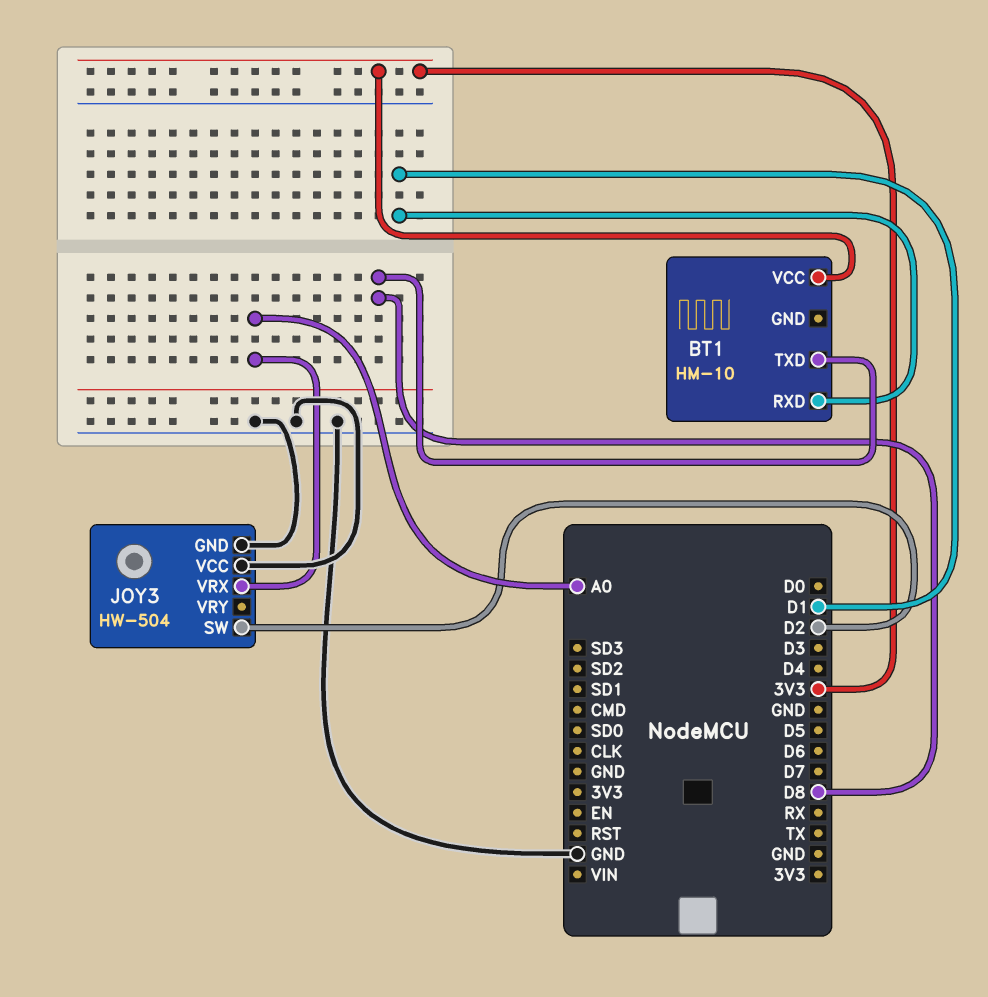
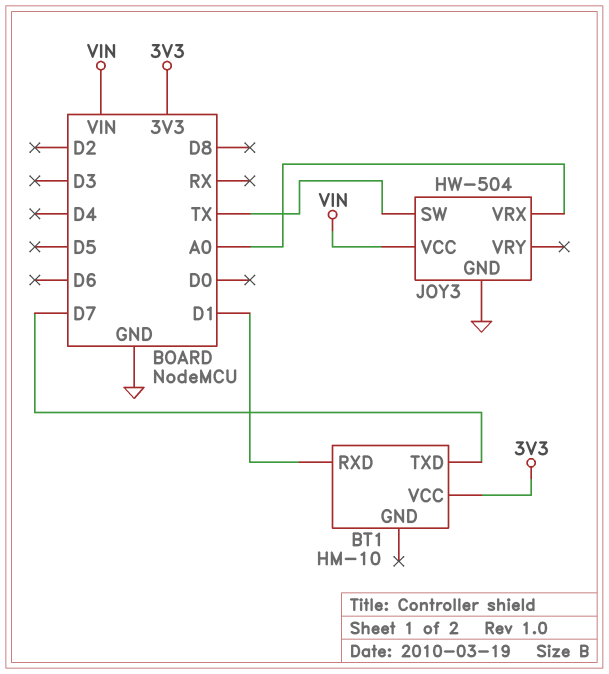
BT1 pin TXD: D8 -> D7
JOY3 pin SW: D2 -> TX
JOY3 pin VCC: GND -> VIN

